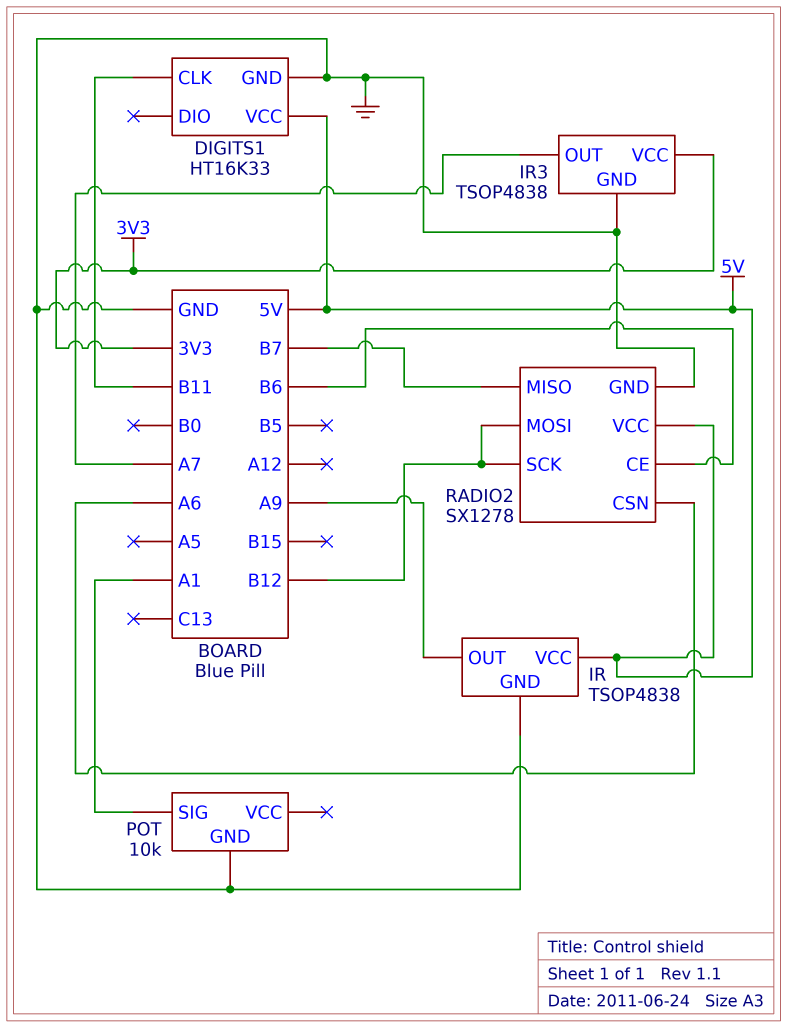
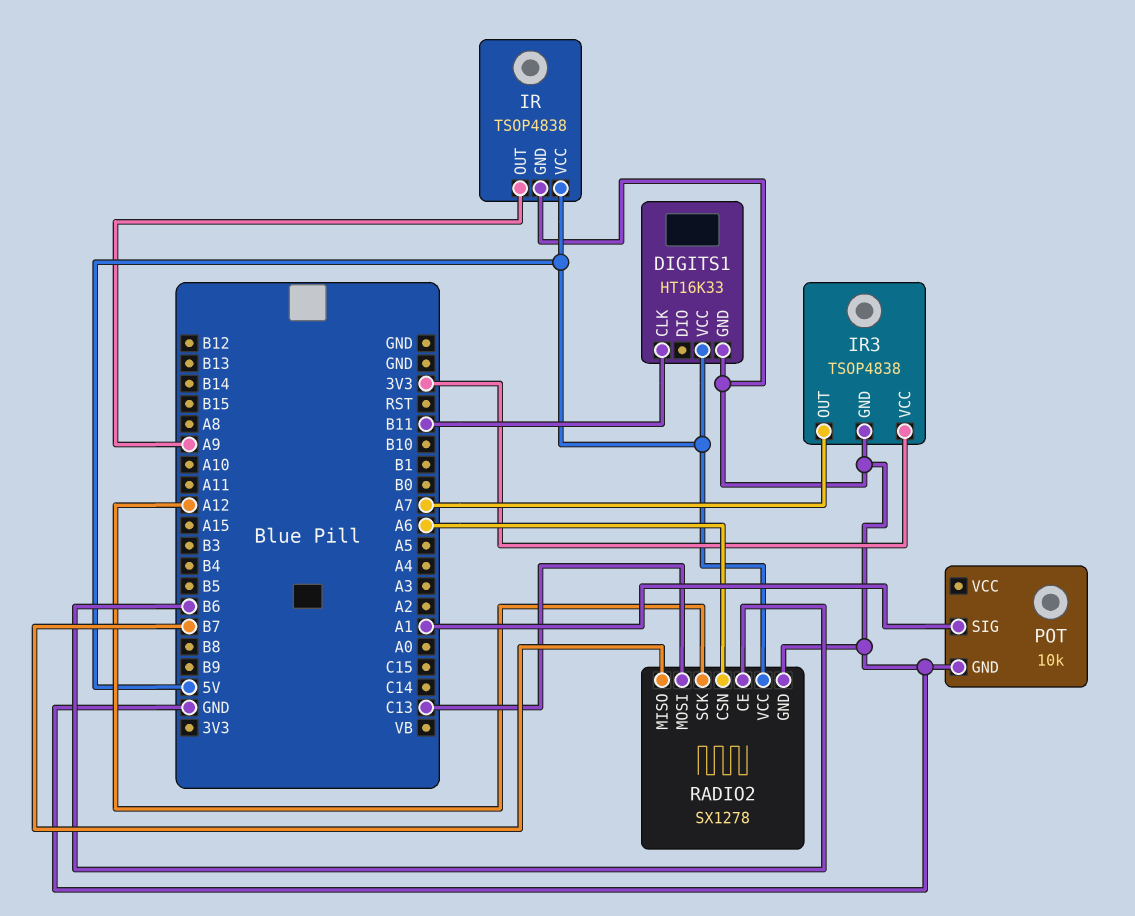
RADIO2 pin MOSI: B12 -> C13
RADIO2 pin SCK: B12 -> A12

